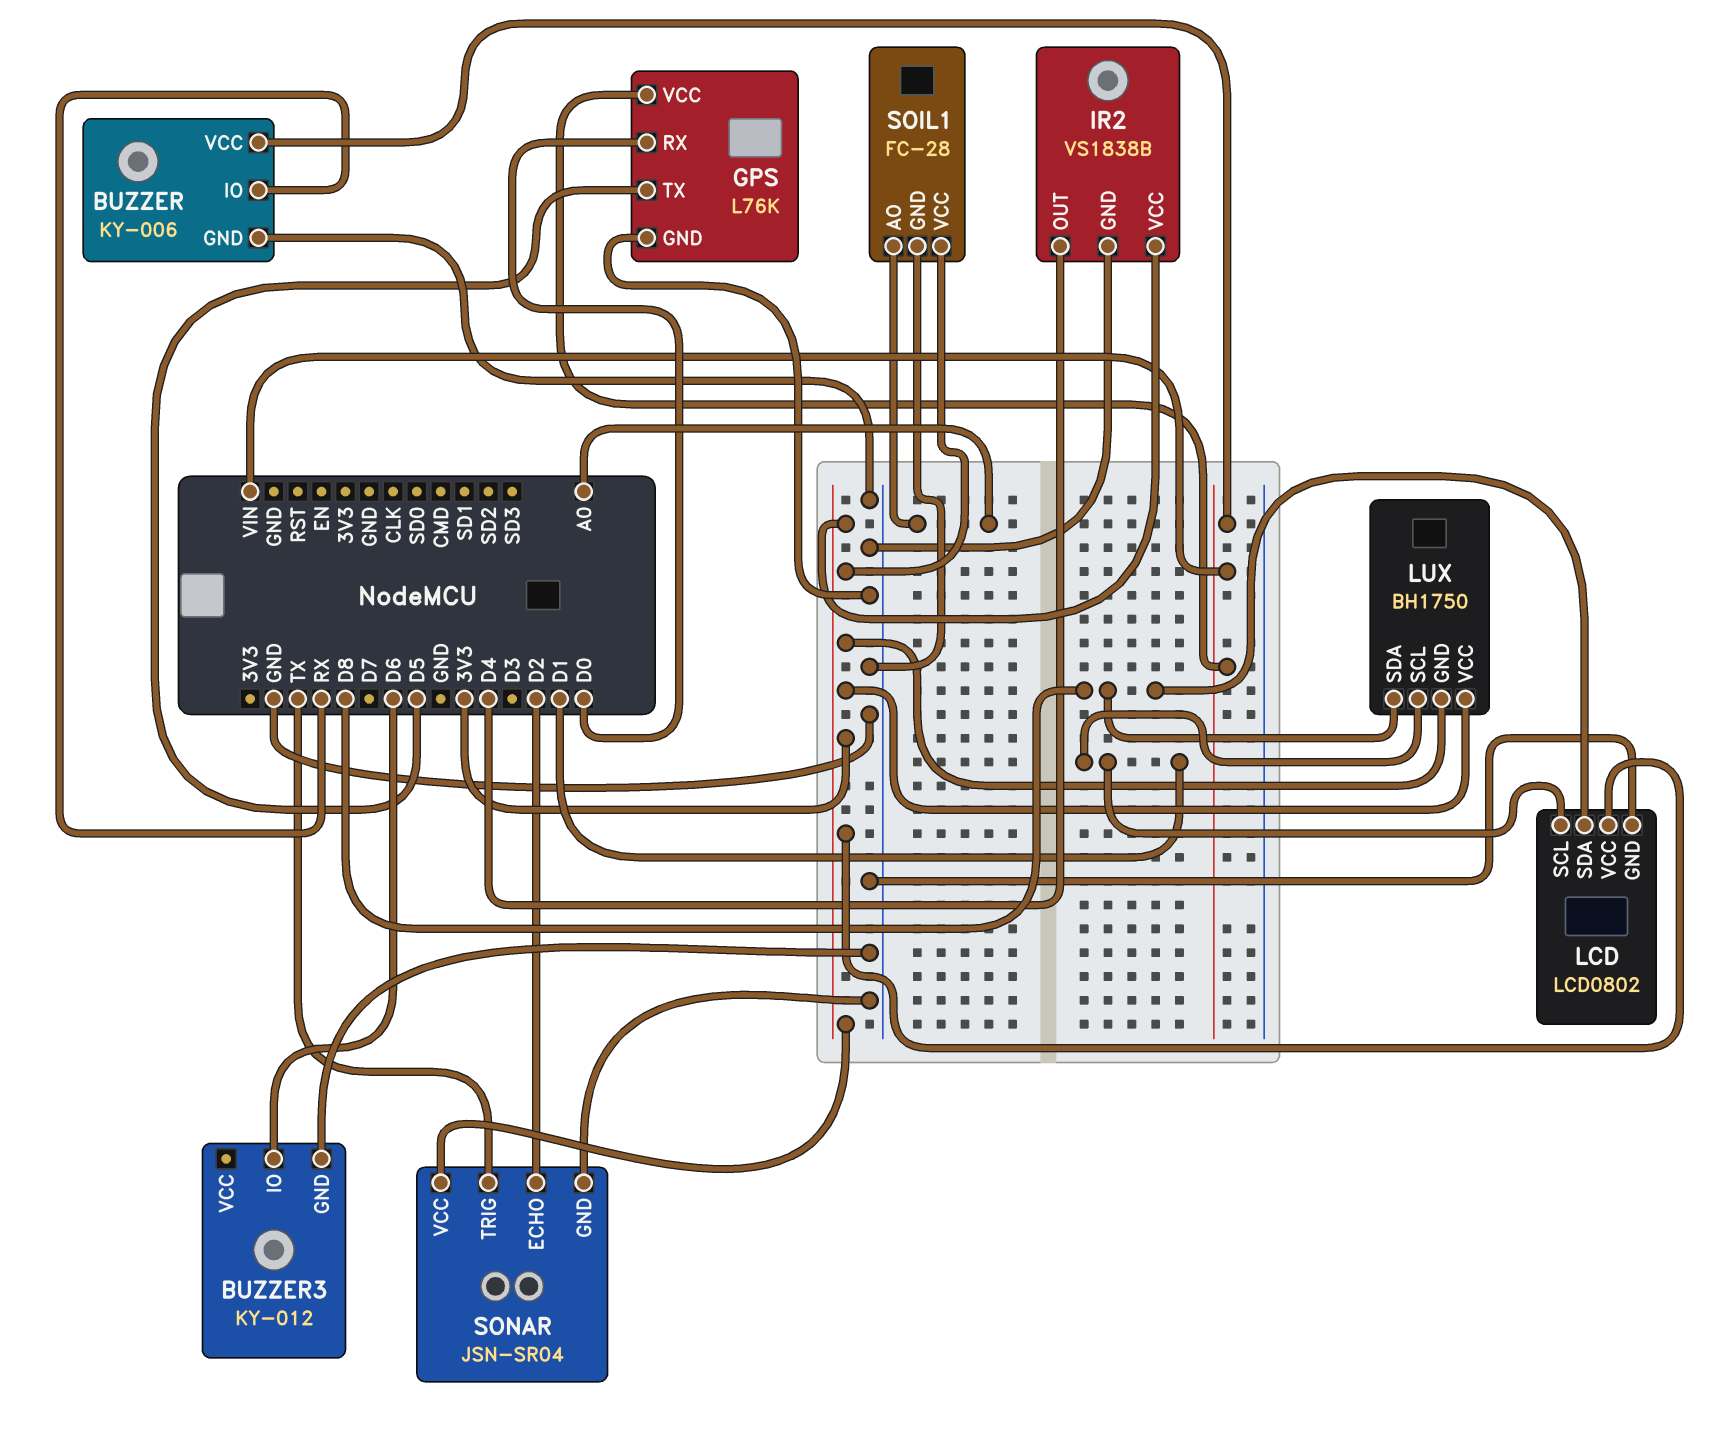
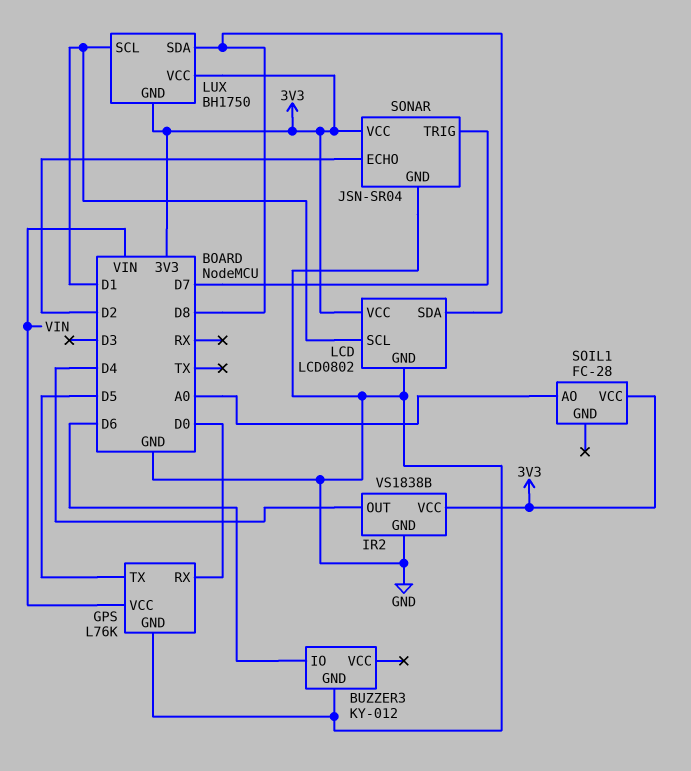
BUZZER: KY-006 -> none
BUZZER pin GND: GND -> none
BUZZER pin IO: RX -> none
BUZZER pin VCC: VIN -> none
SOIL1 pin GND: GND -> none
SONAR pin TRIG: TX -> D7

